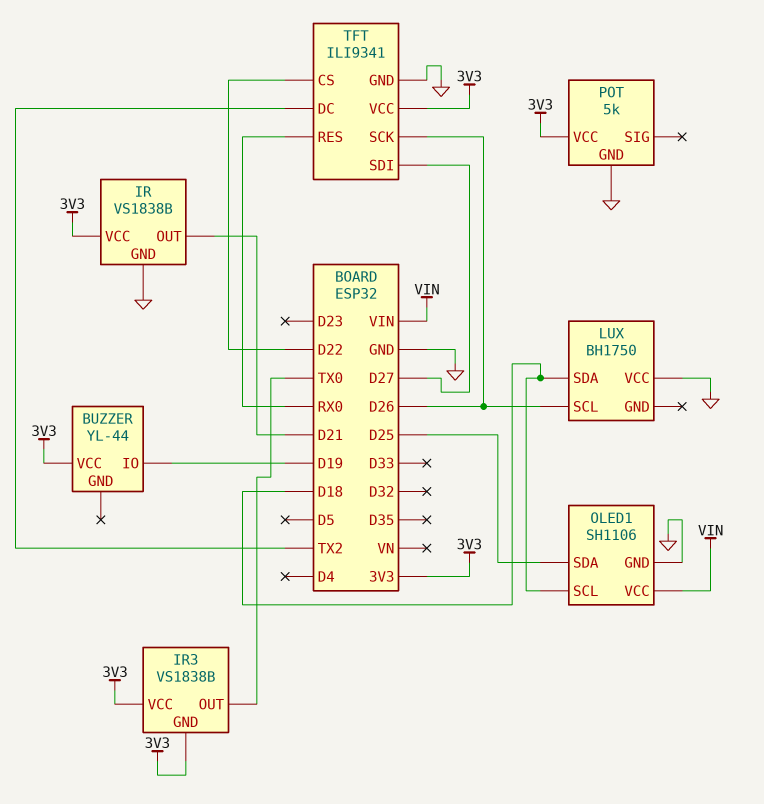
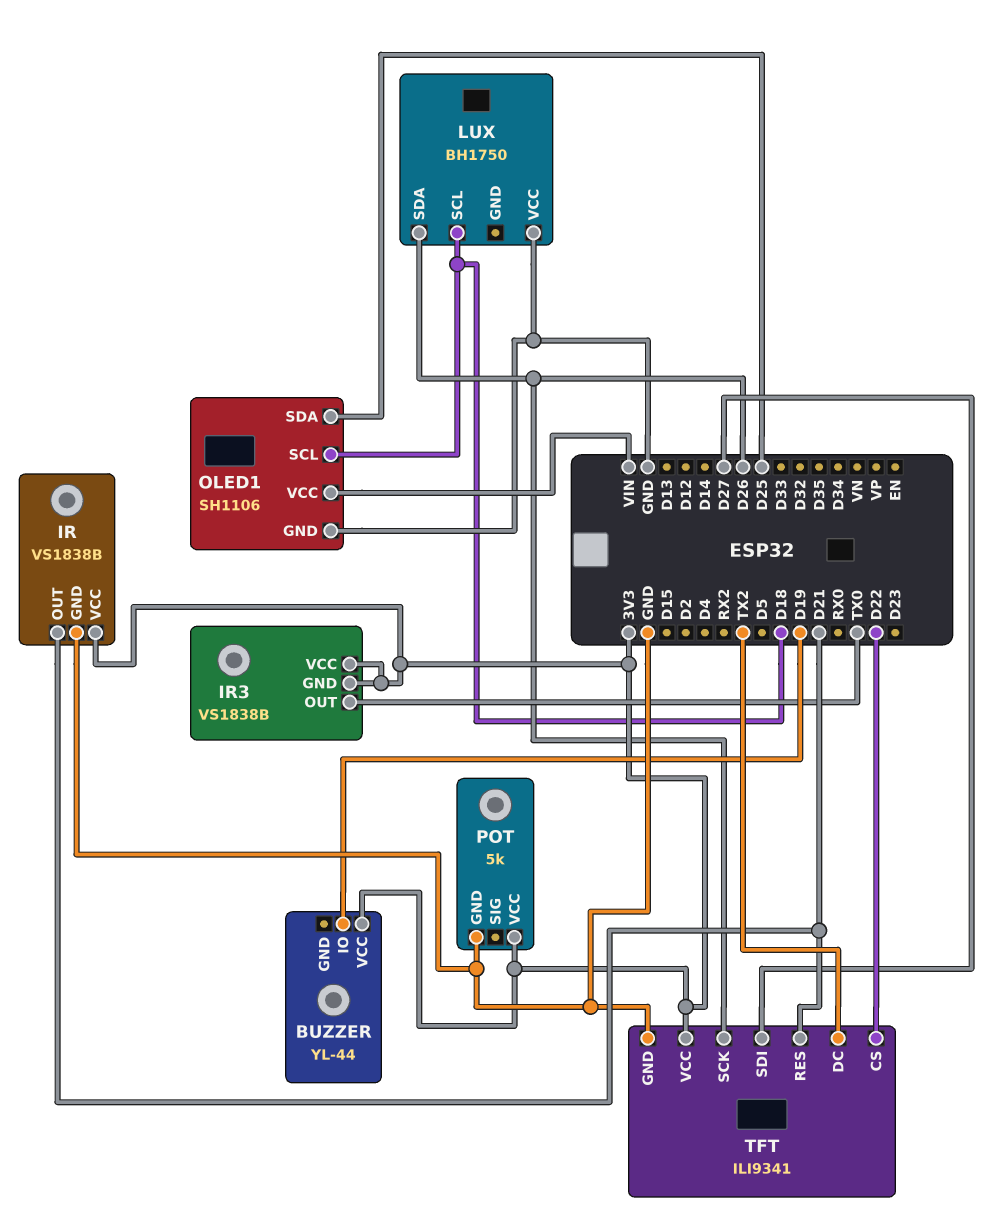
LUX pin SCL: D26 -> D18
LUX pin SDA: D18 -> D26
TFT pin RES: RX0 -> D21

